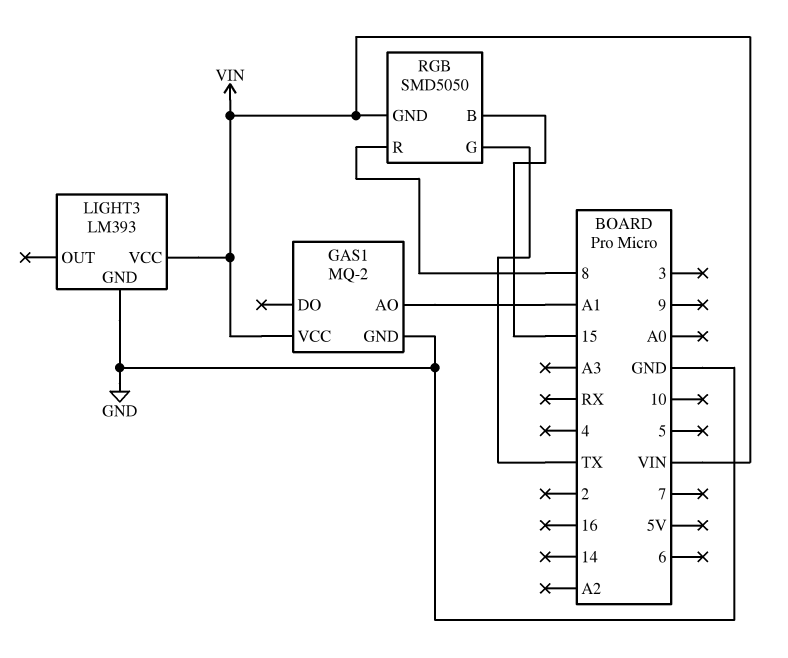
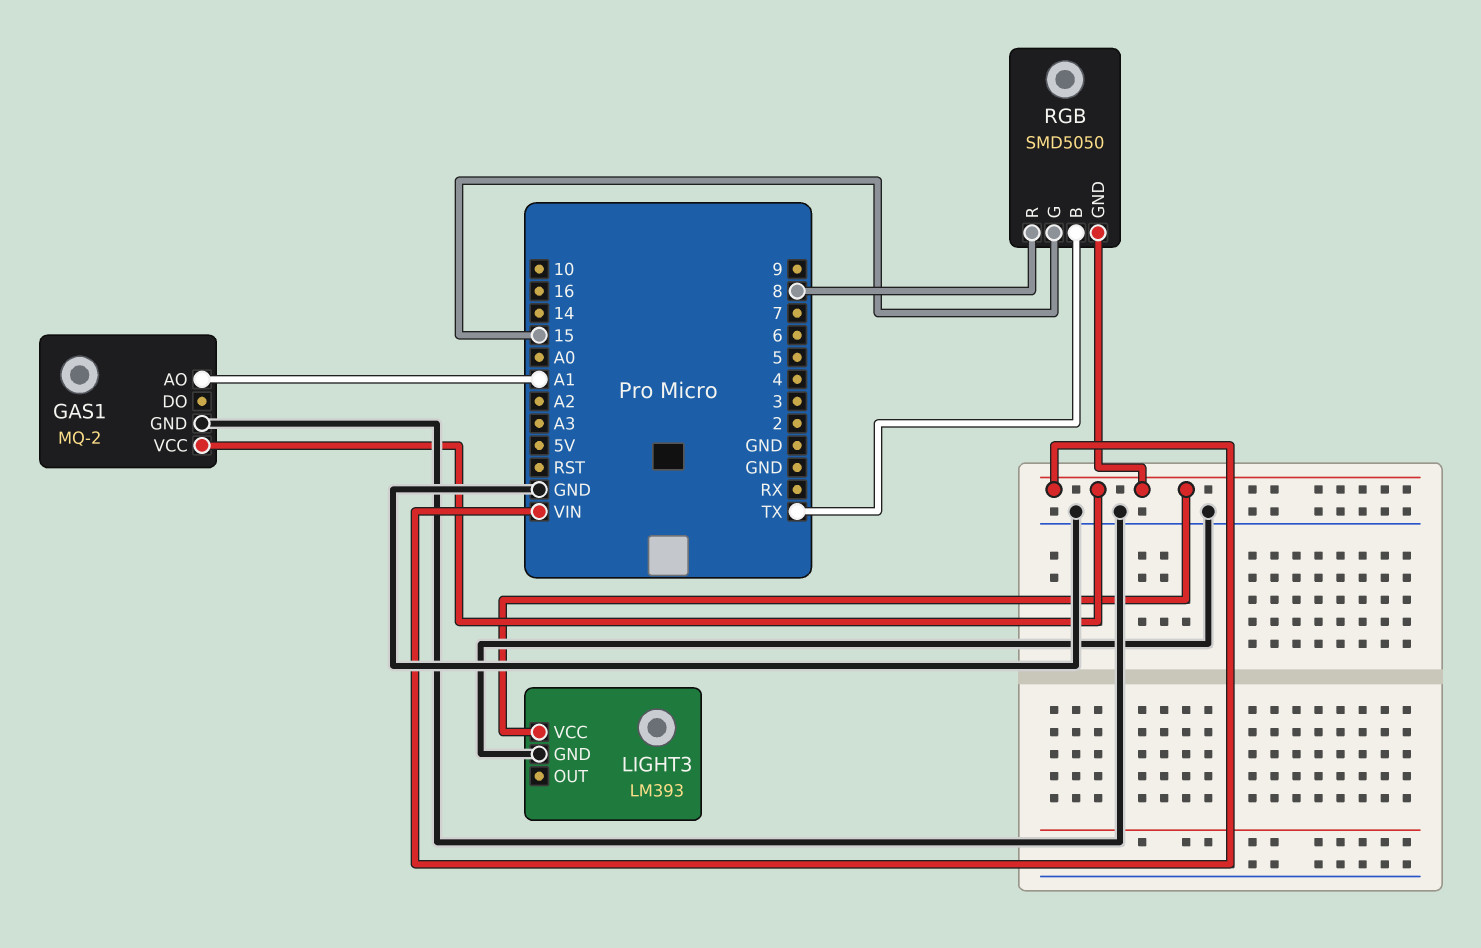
RGB pin B: 15 -> TX
RGB pin G: TX -> 15

